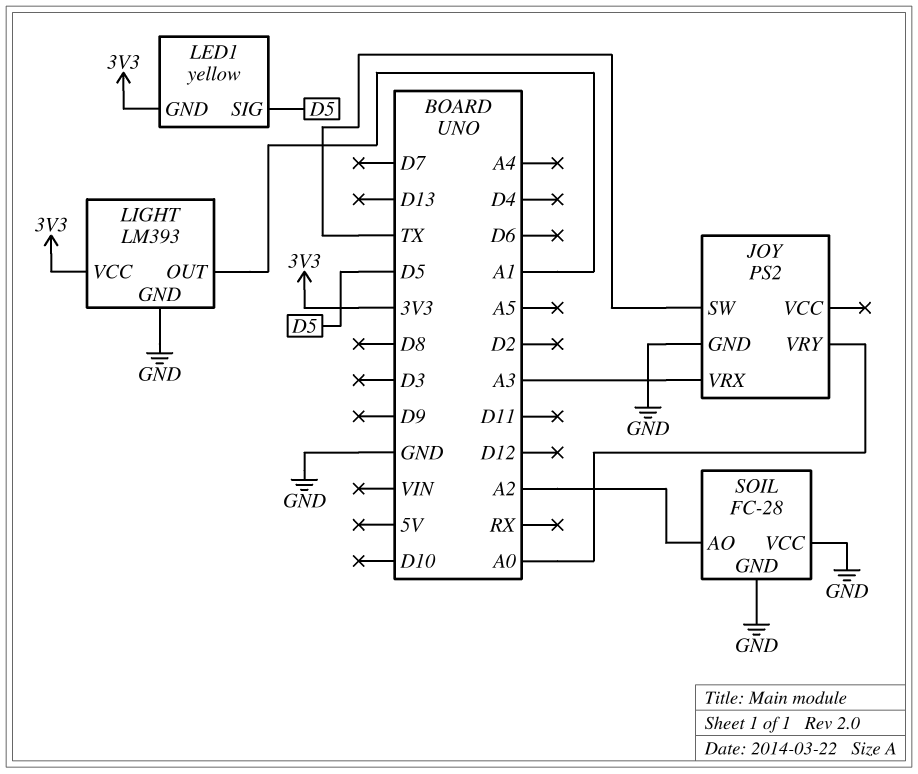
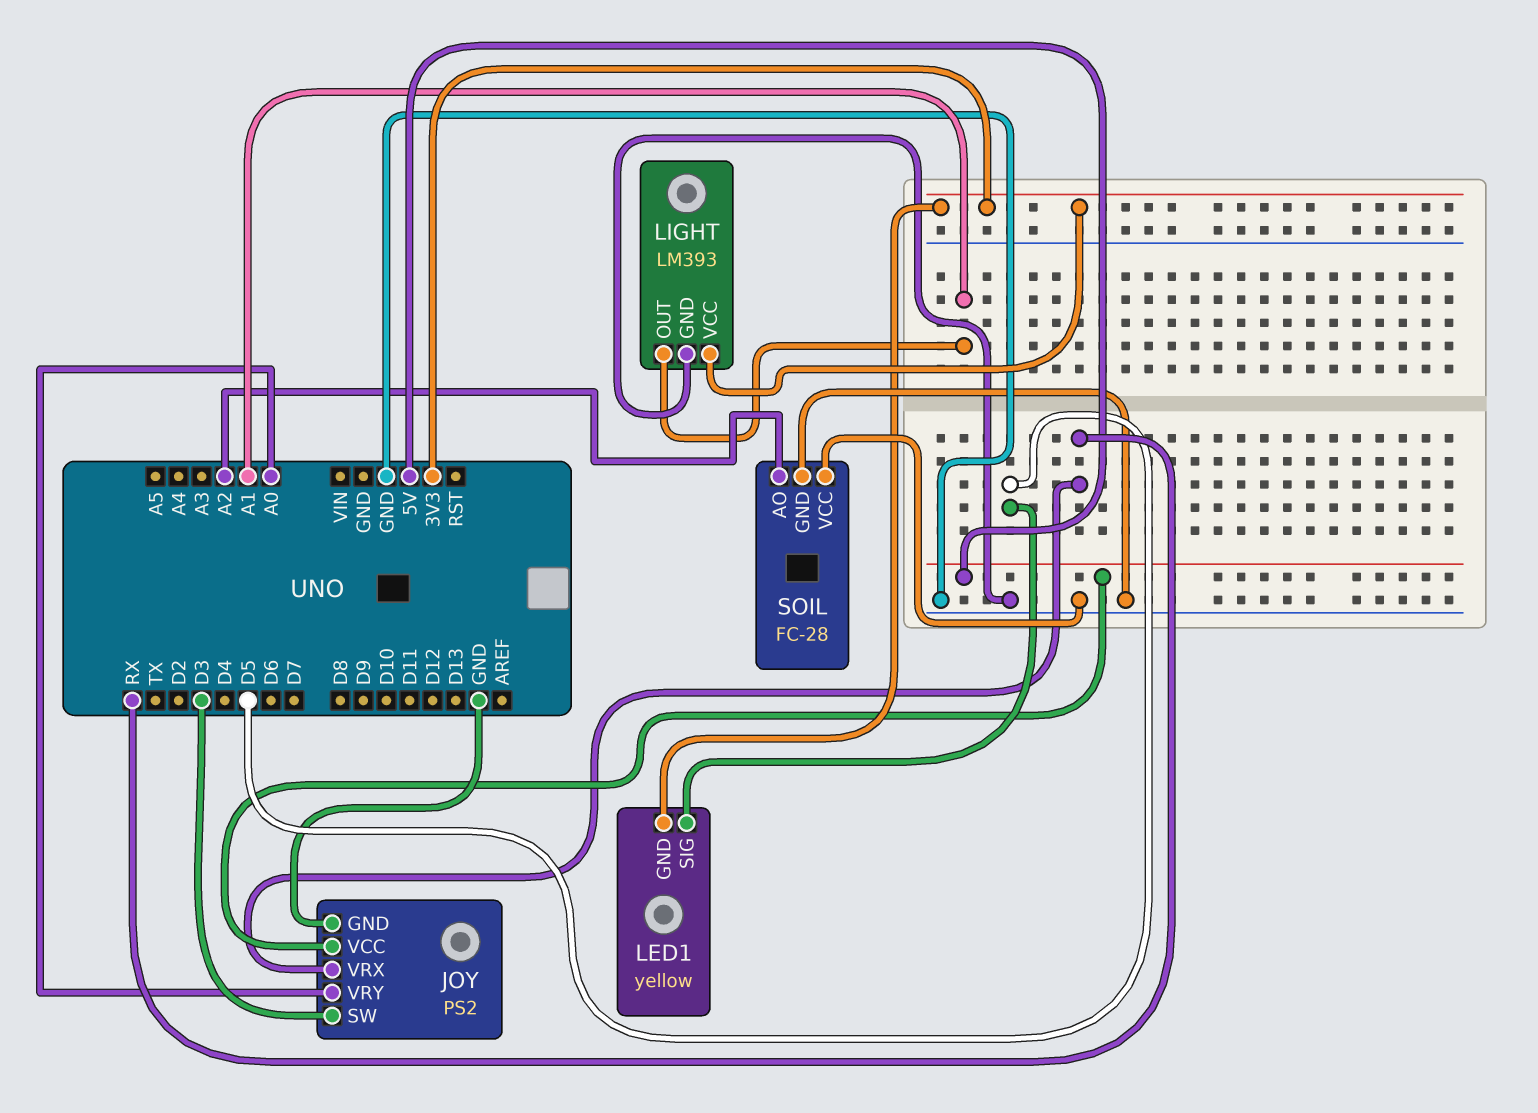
JOY pin SW: TX -> D3
JOY pin VCC: none -> 5V
JOY pin VRX: A3 -> RX

